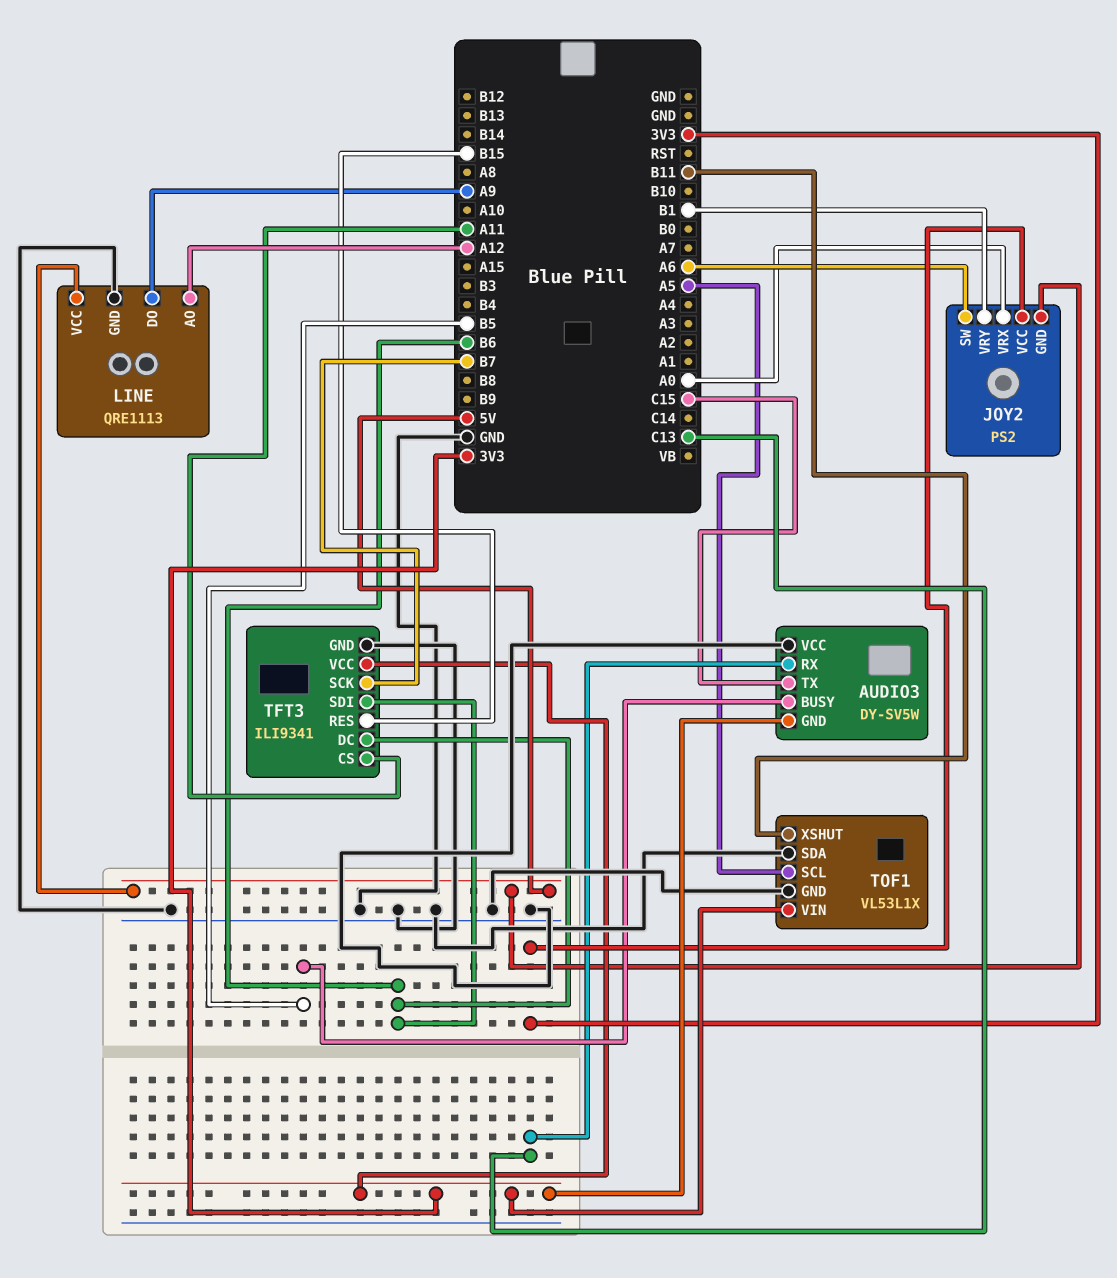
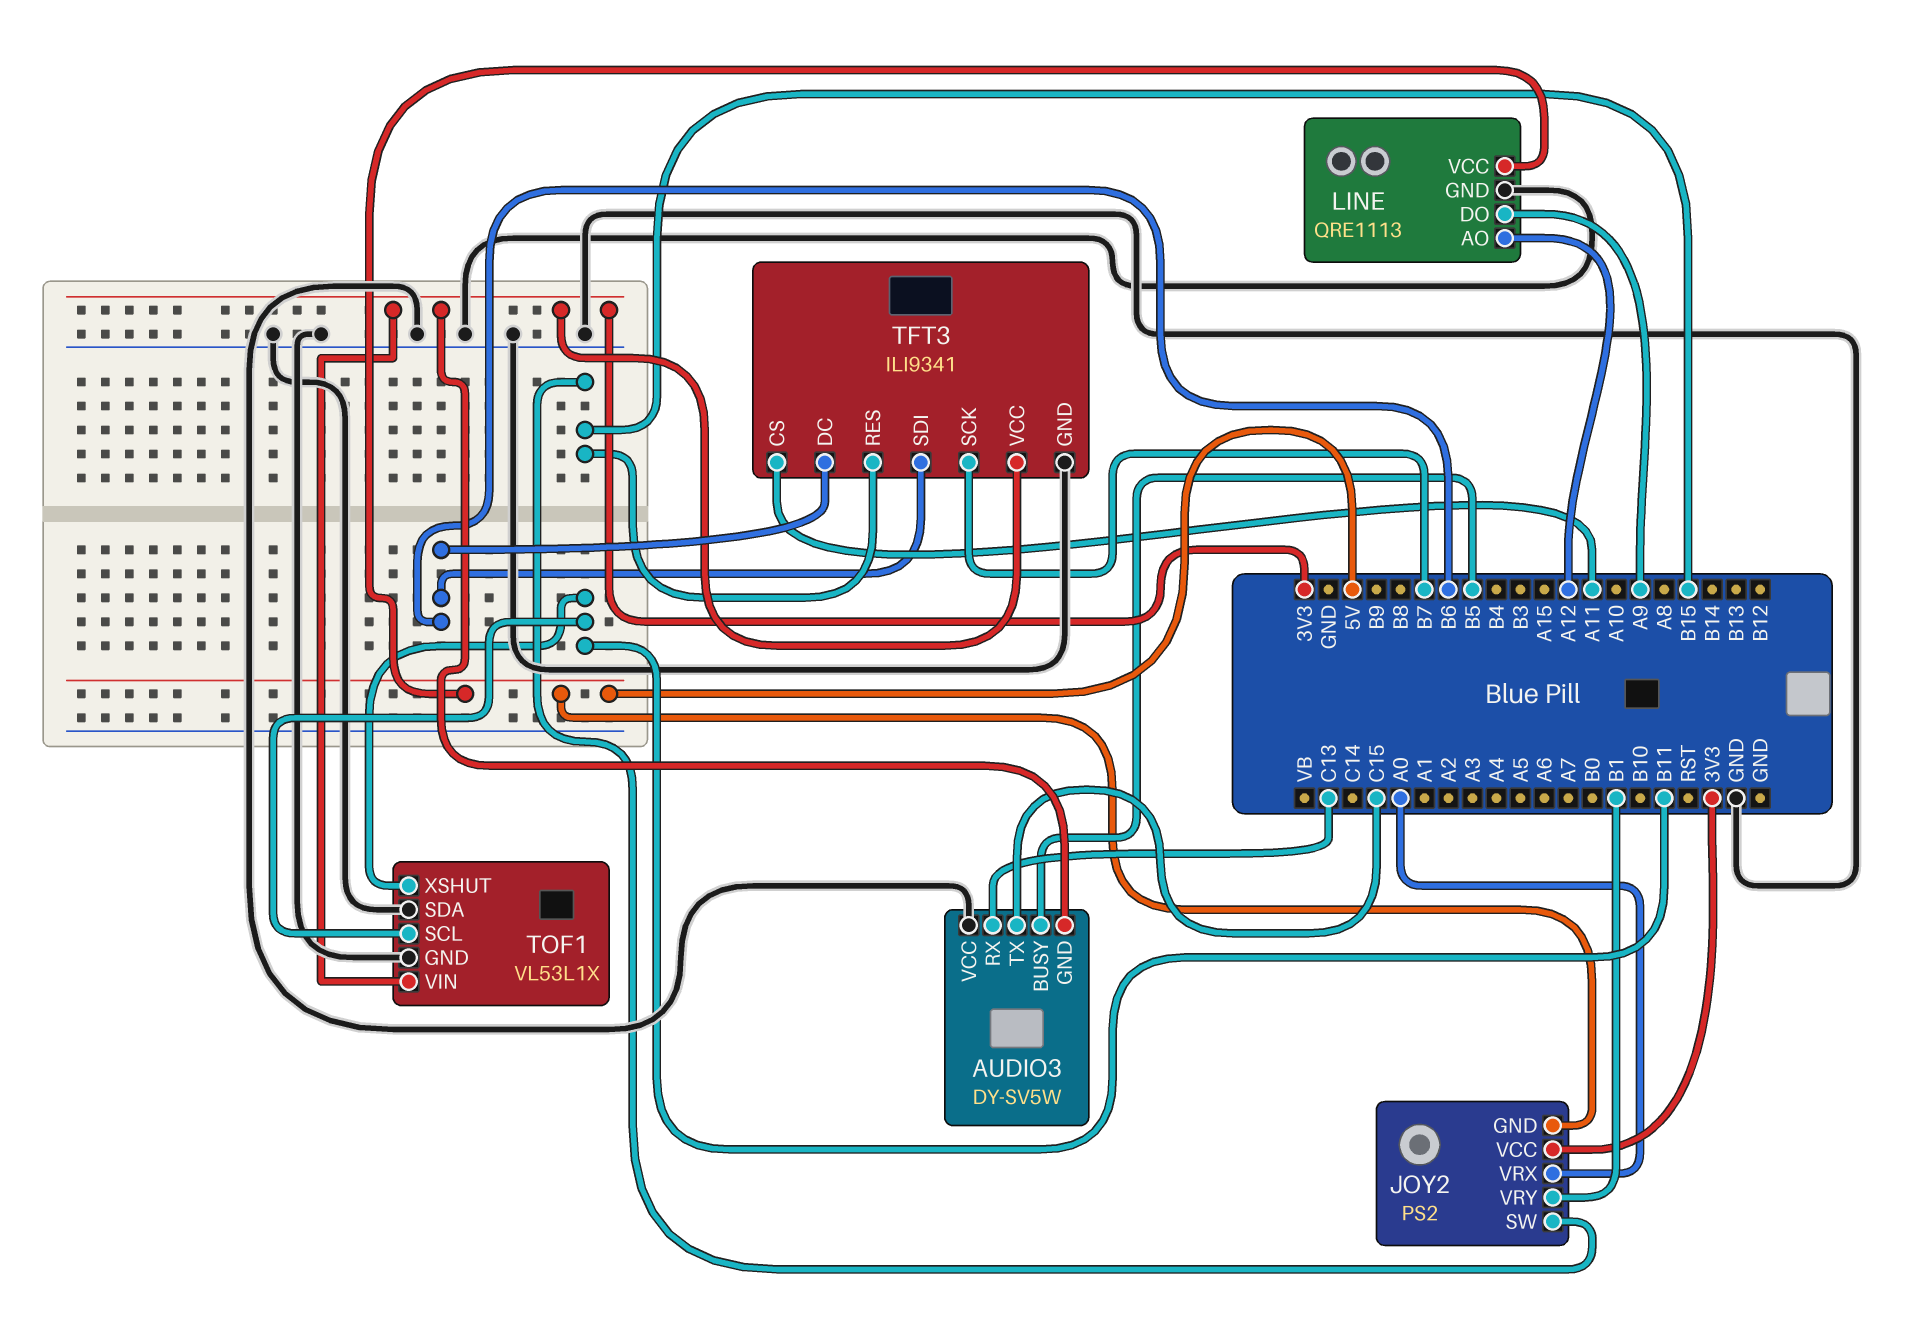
JOY2 pin SW: A6 -> B15
TOF1 pin SCL: A5 -> B11

